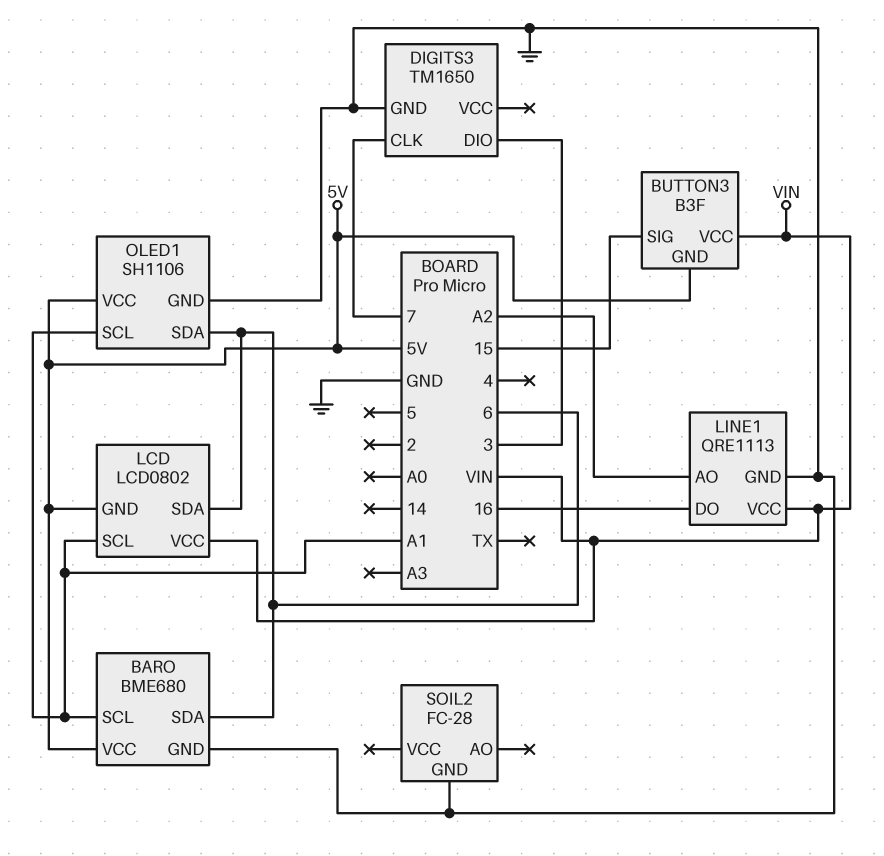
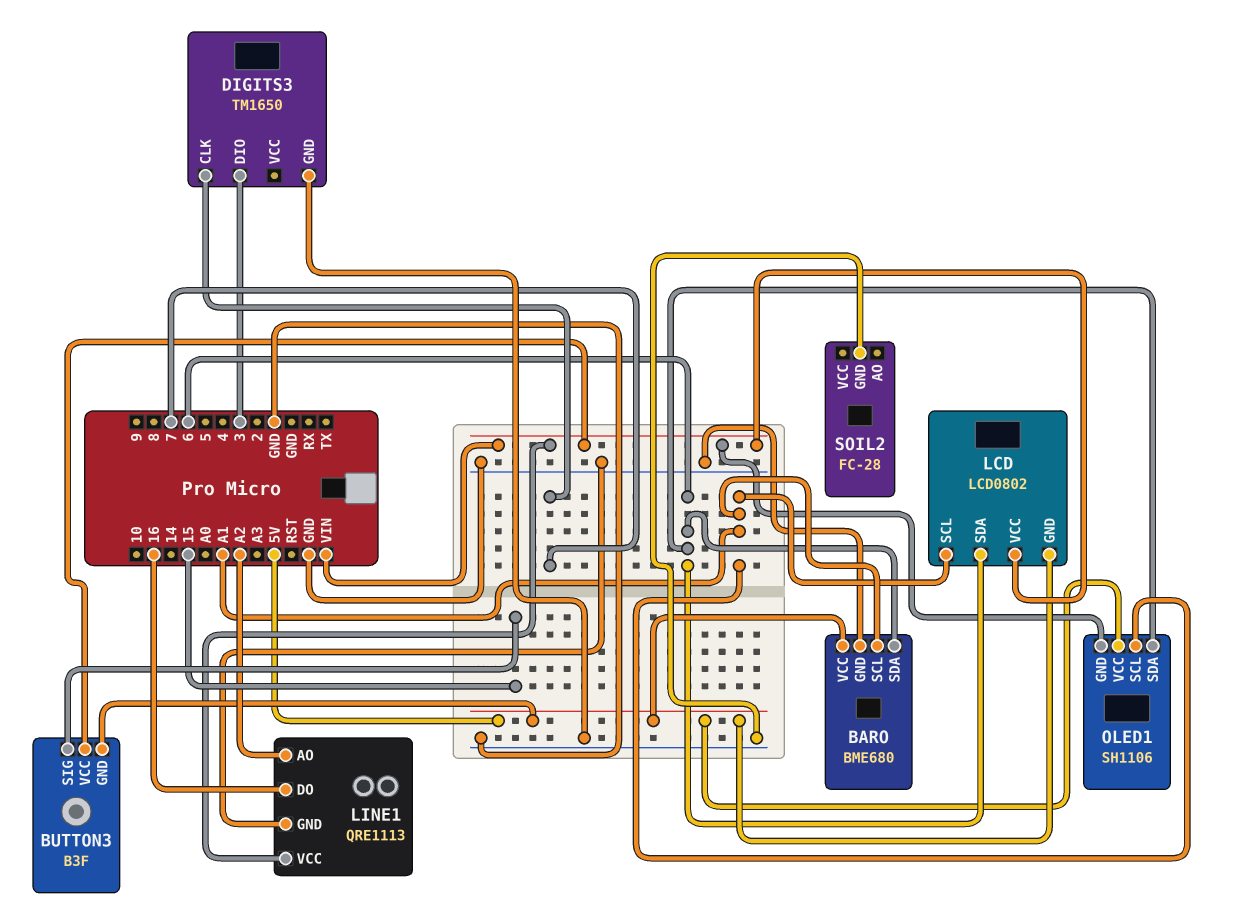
OLED1 pin GND: GND -> VIN

